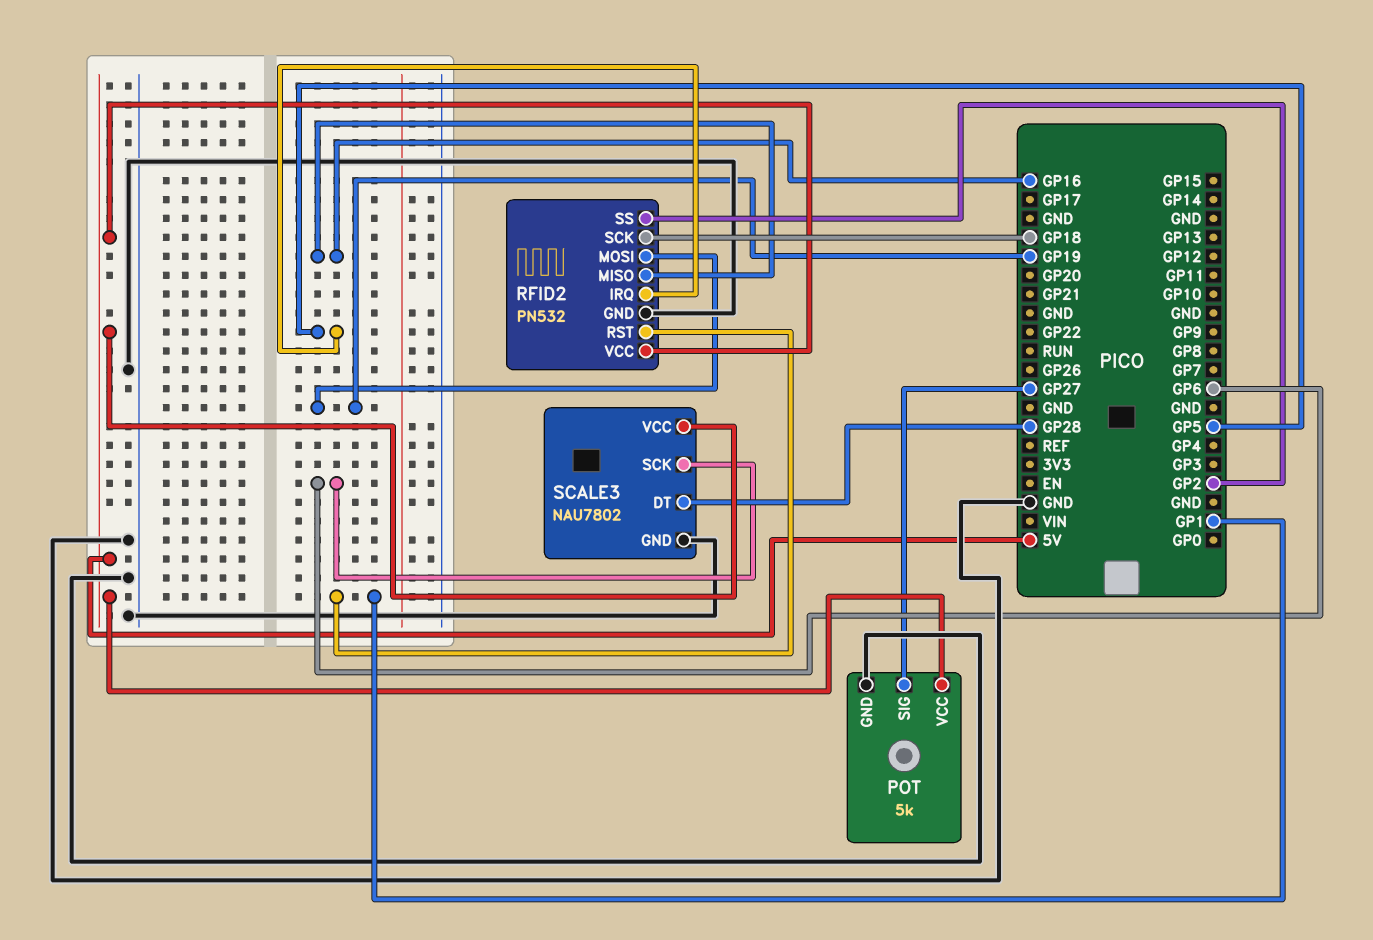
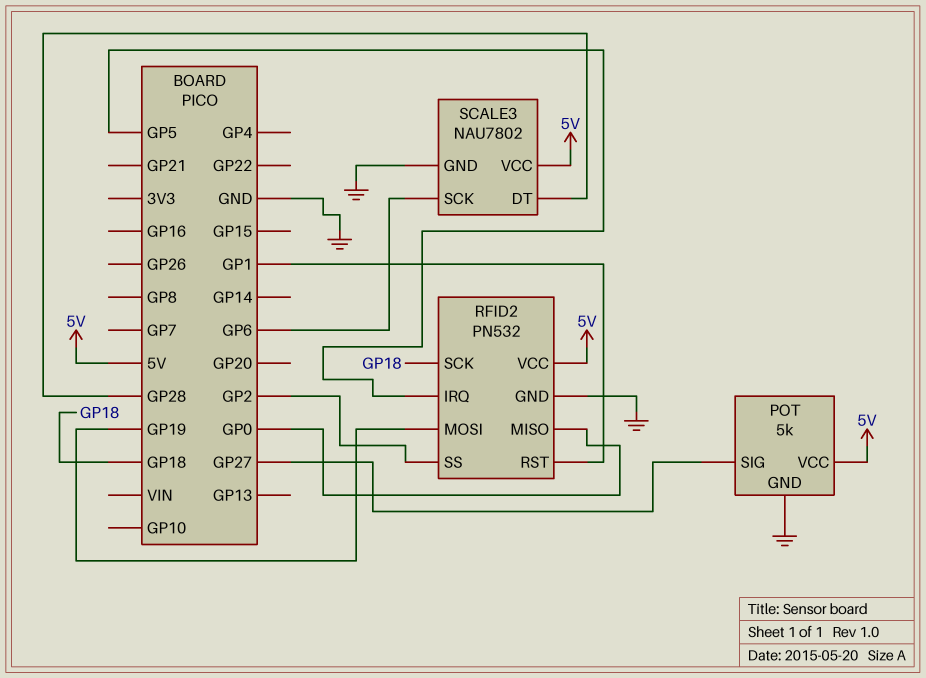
RFID2 pin MISO: GP16 -> GP0

